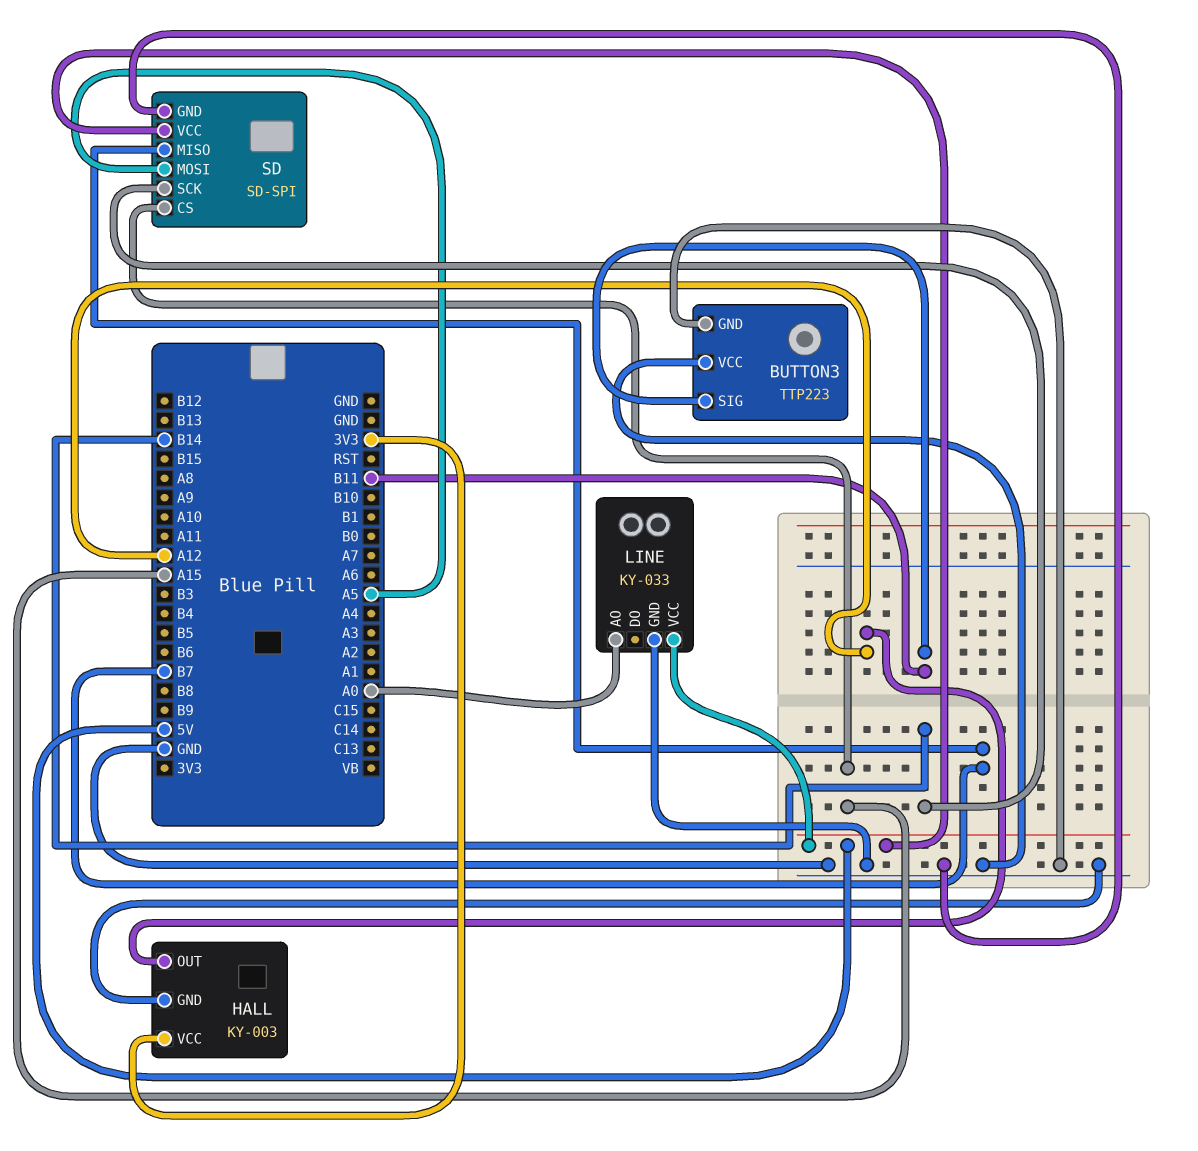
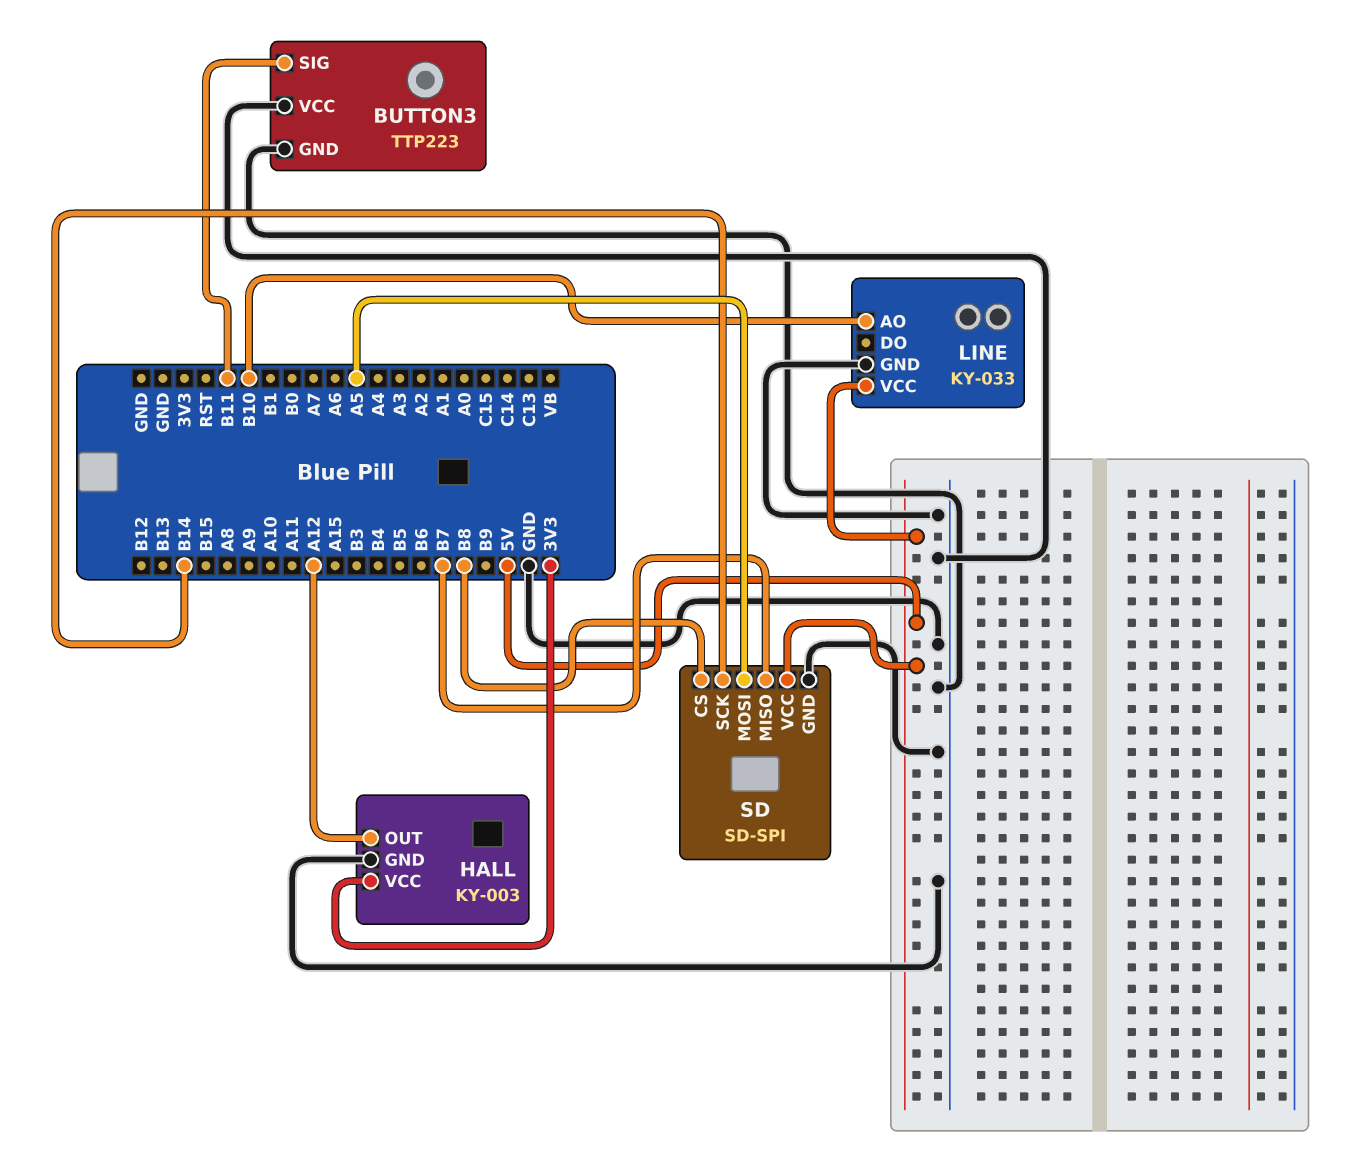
LINE pin AO: A0 -> B10
SD pin CS: A15 -> B8

